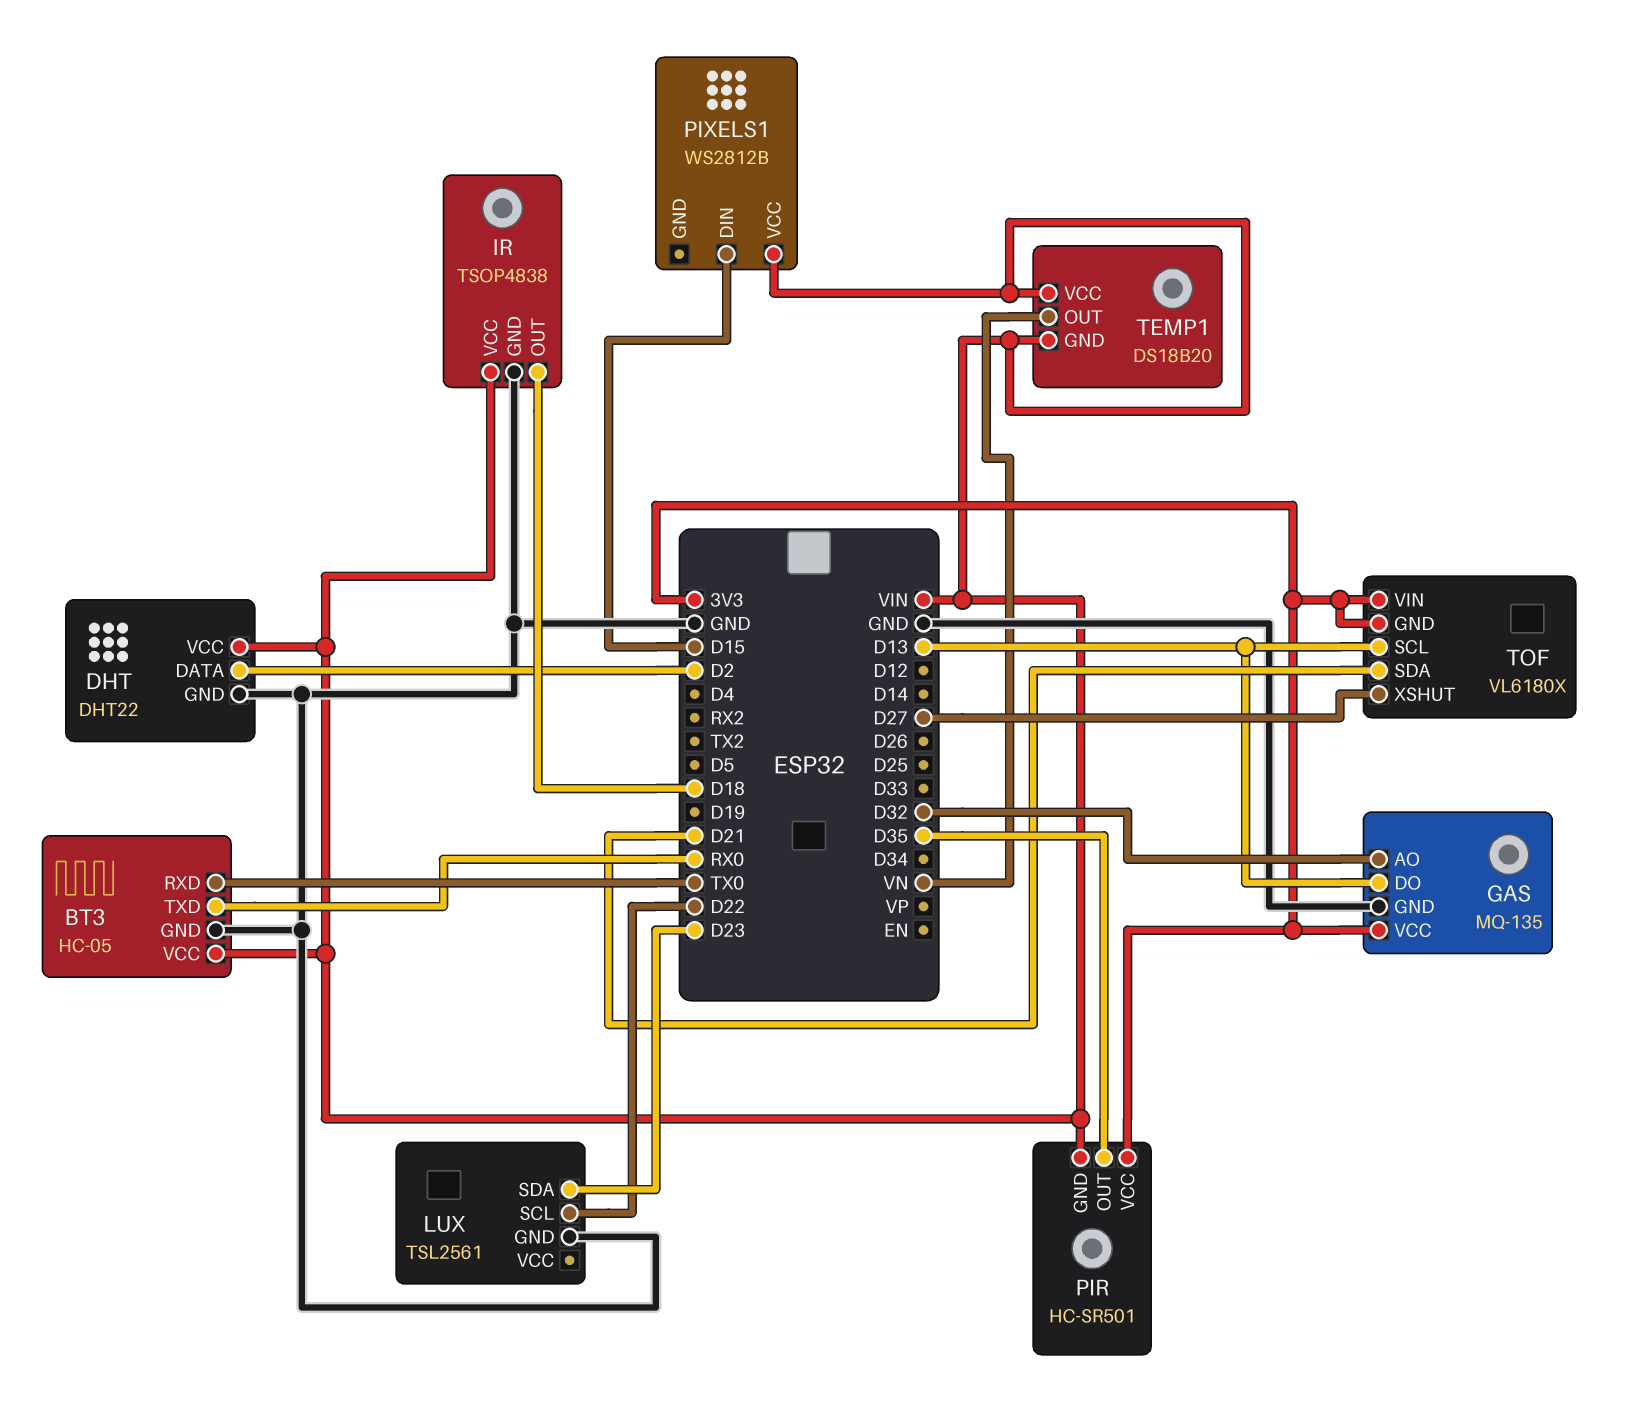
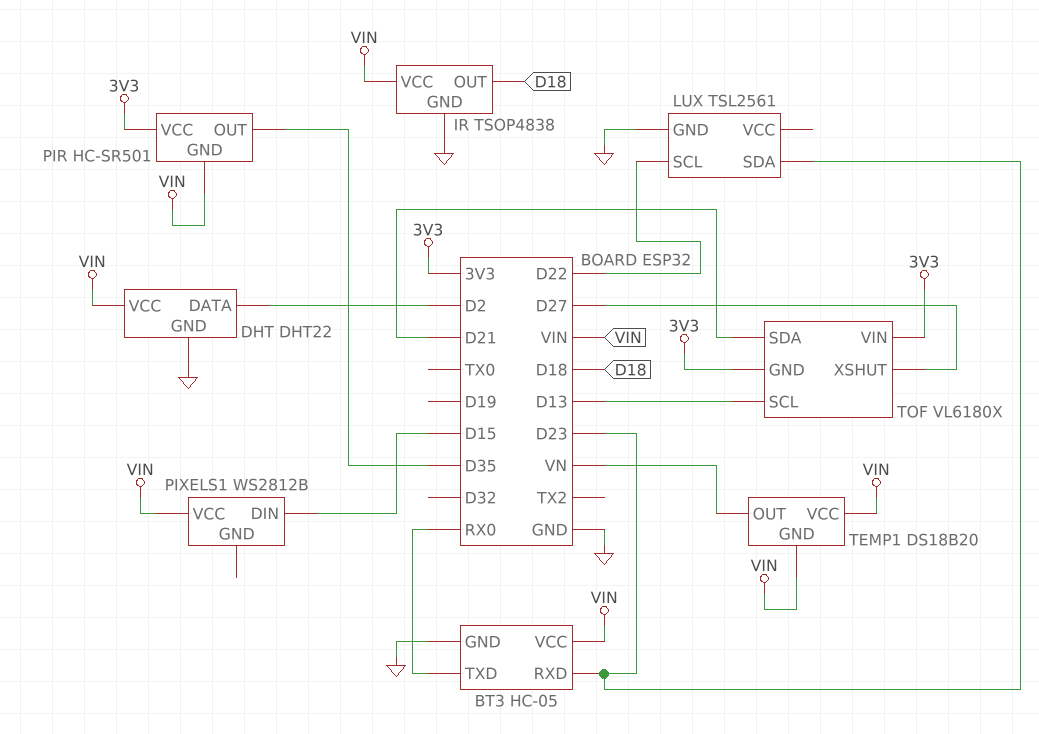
BT3 pin RXD: TX0 -> D23
GAS: MQ-135 -> none
GAS pin AO: D32 -> none
GAS pin DO: D13 -> none
GAS pin GND: GND -> none
GAS pin VCC: 3V3 -> none

